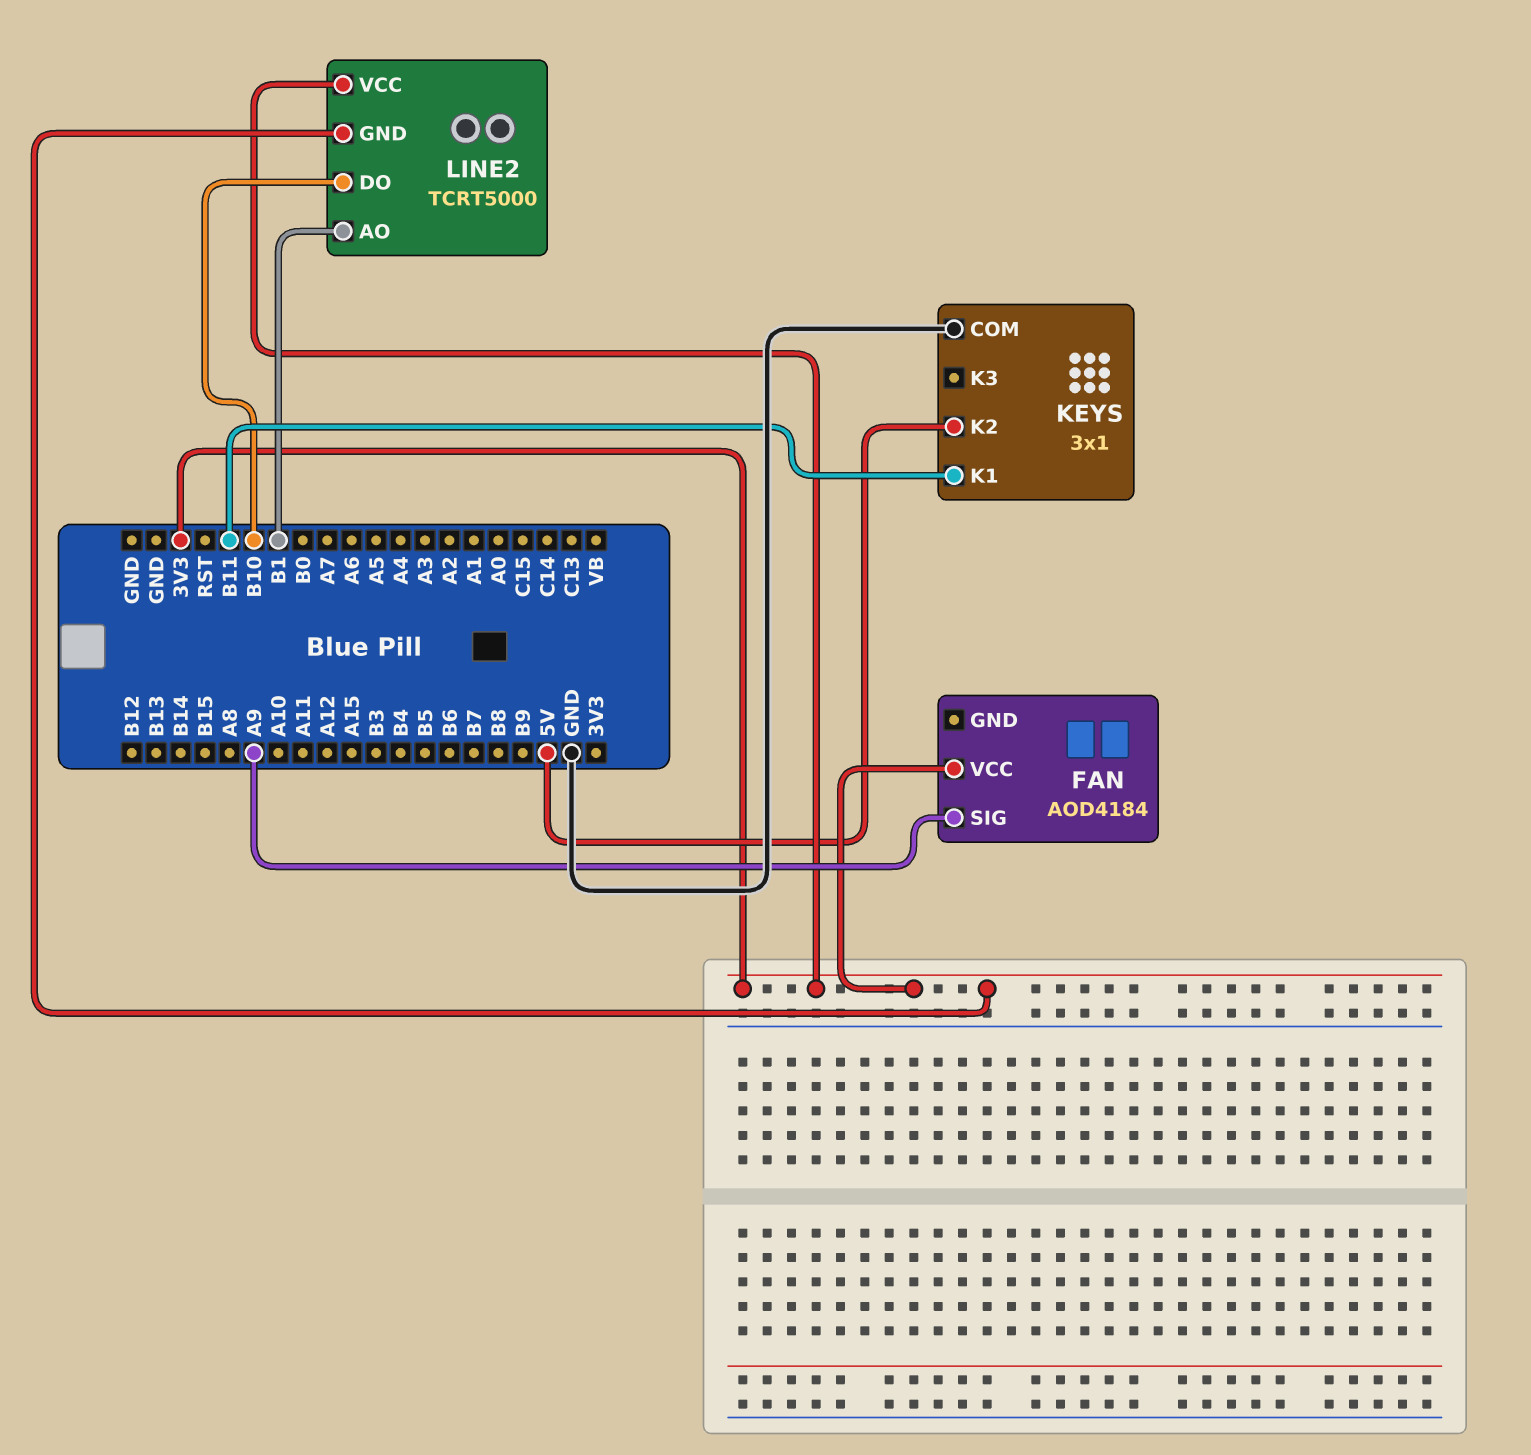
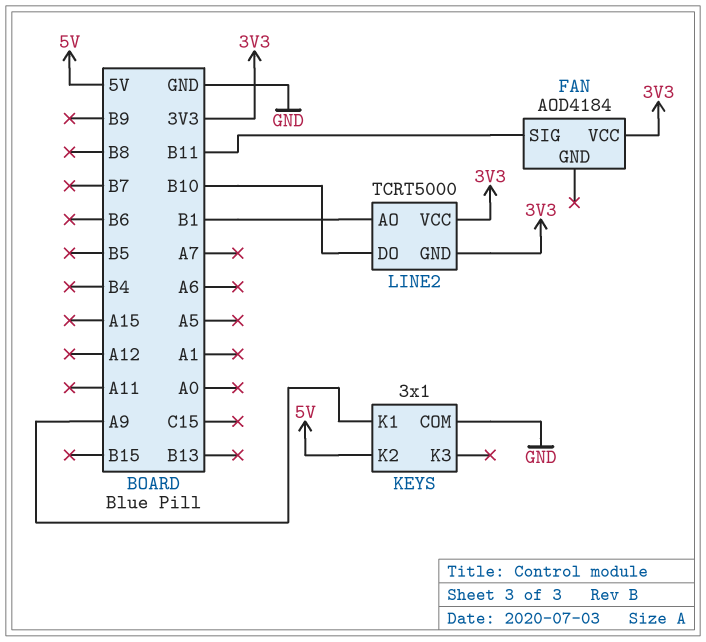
FAN pin SIG: A9 -> B11
KEYS pin K1: B11 -> A9

